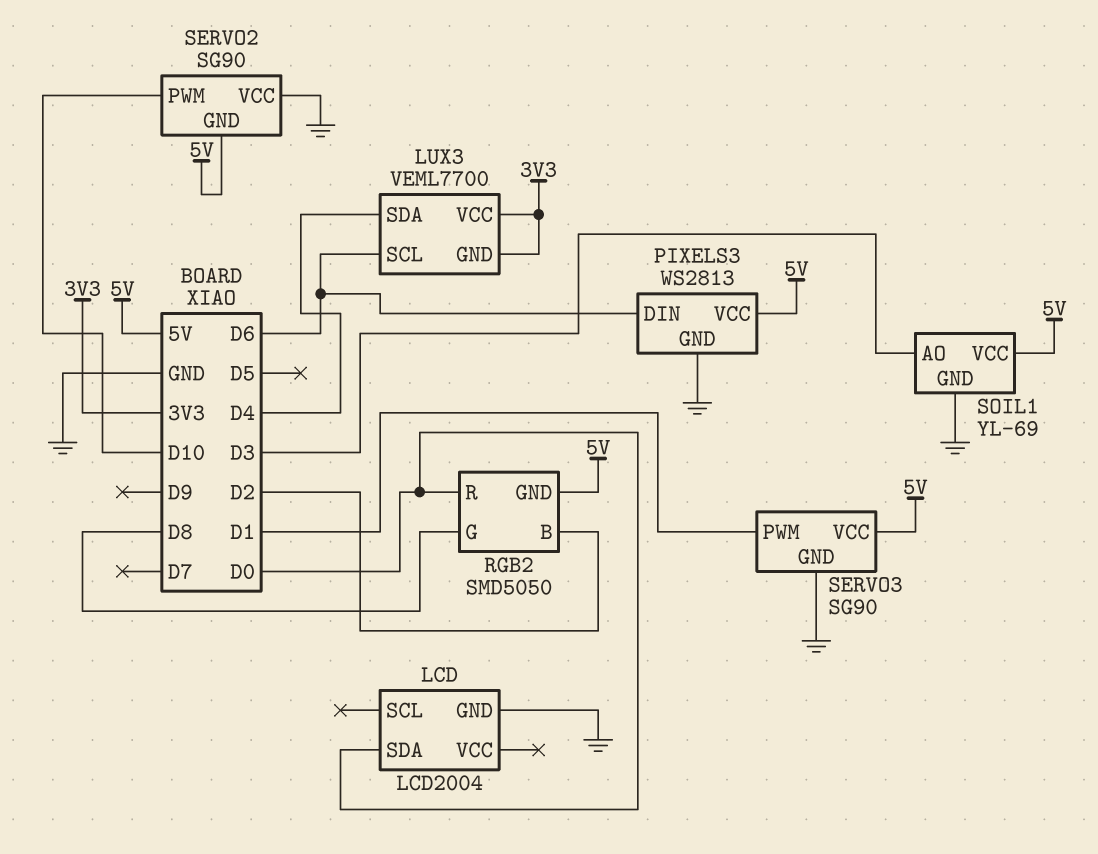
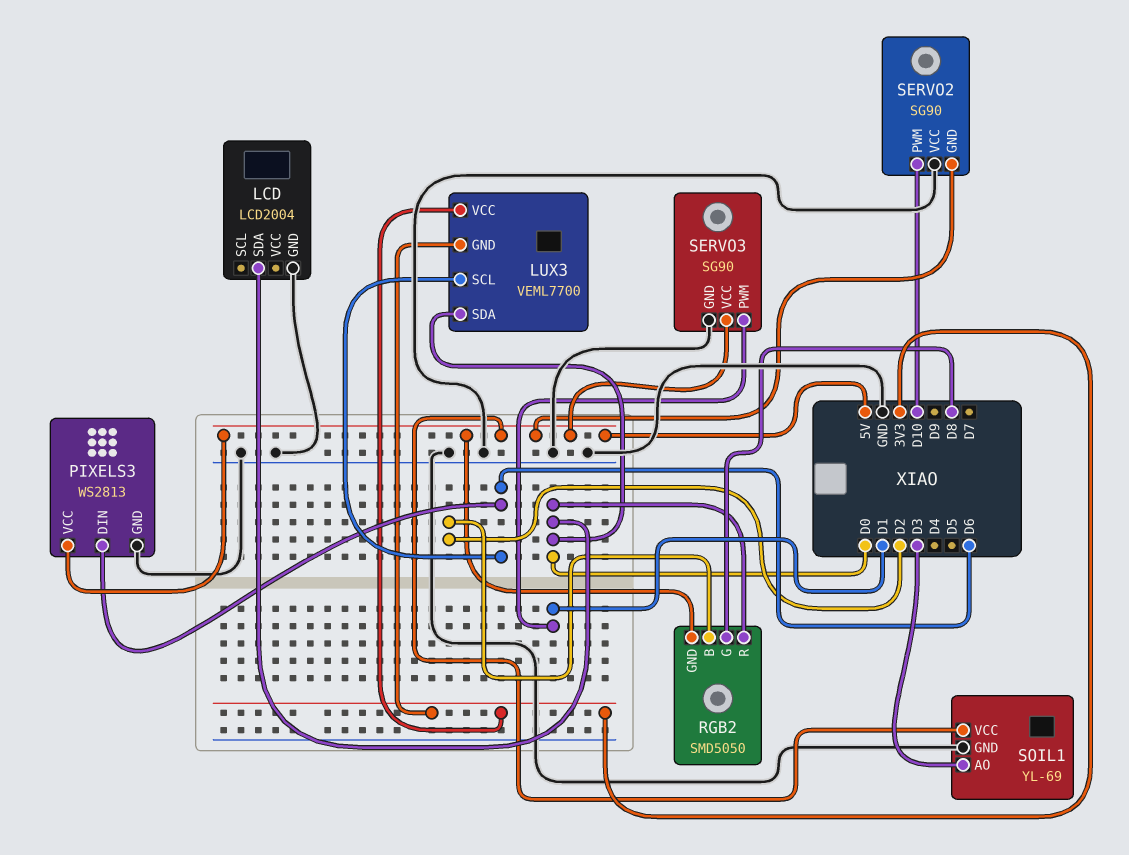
LUX3 pin SDA: D4 -> D0

